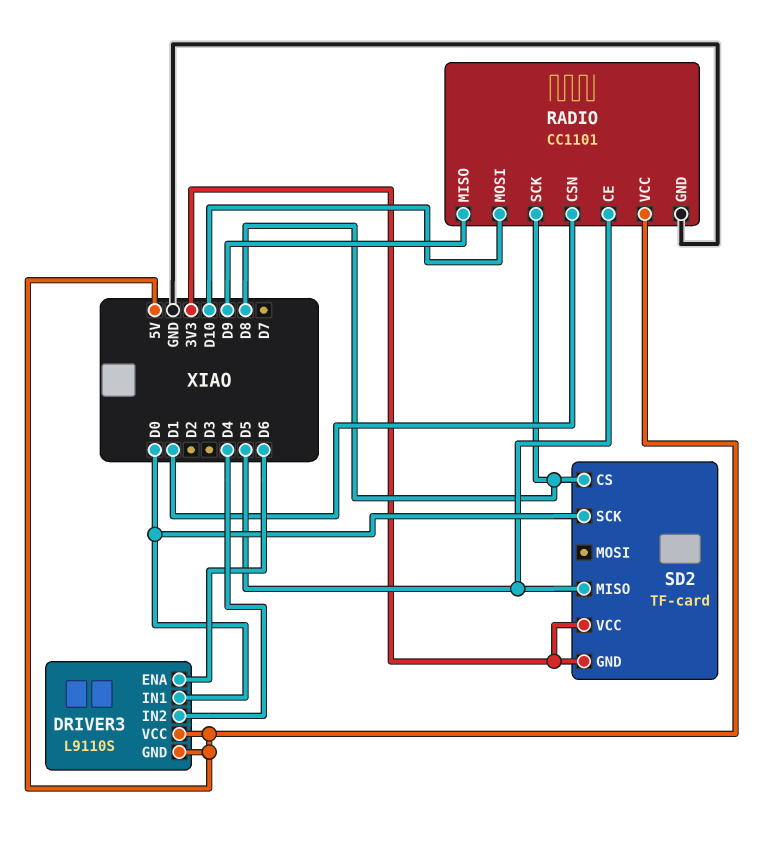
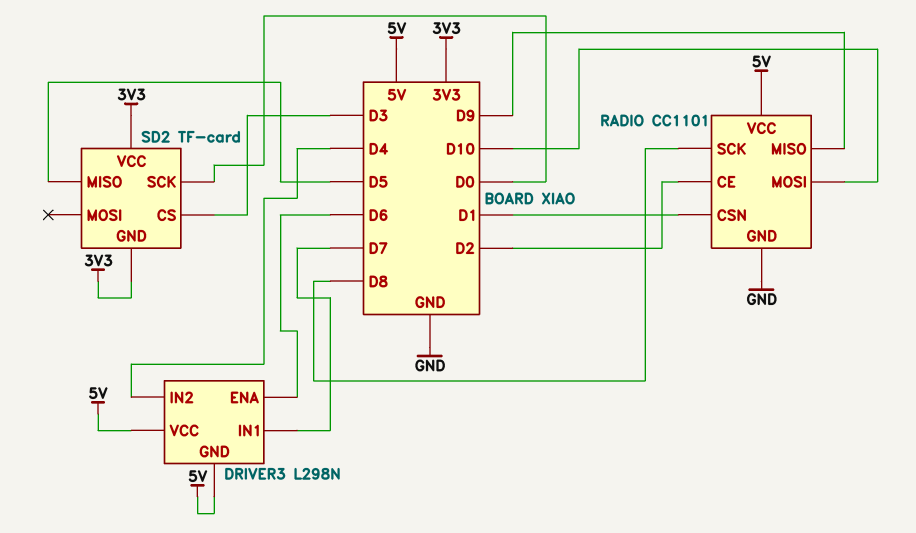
DRIVER3: L9110S -> L298N
DRIVER3 pin IN1: D0 -> D7
RADIO pin CE: D5 -> D2
SD2 pin CS: D8 -> D3

